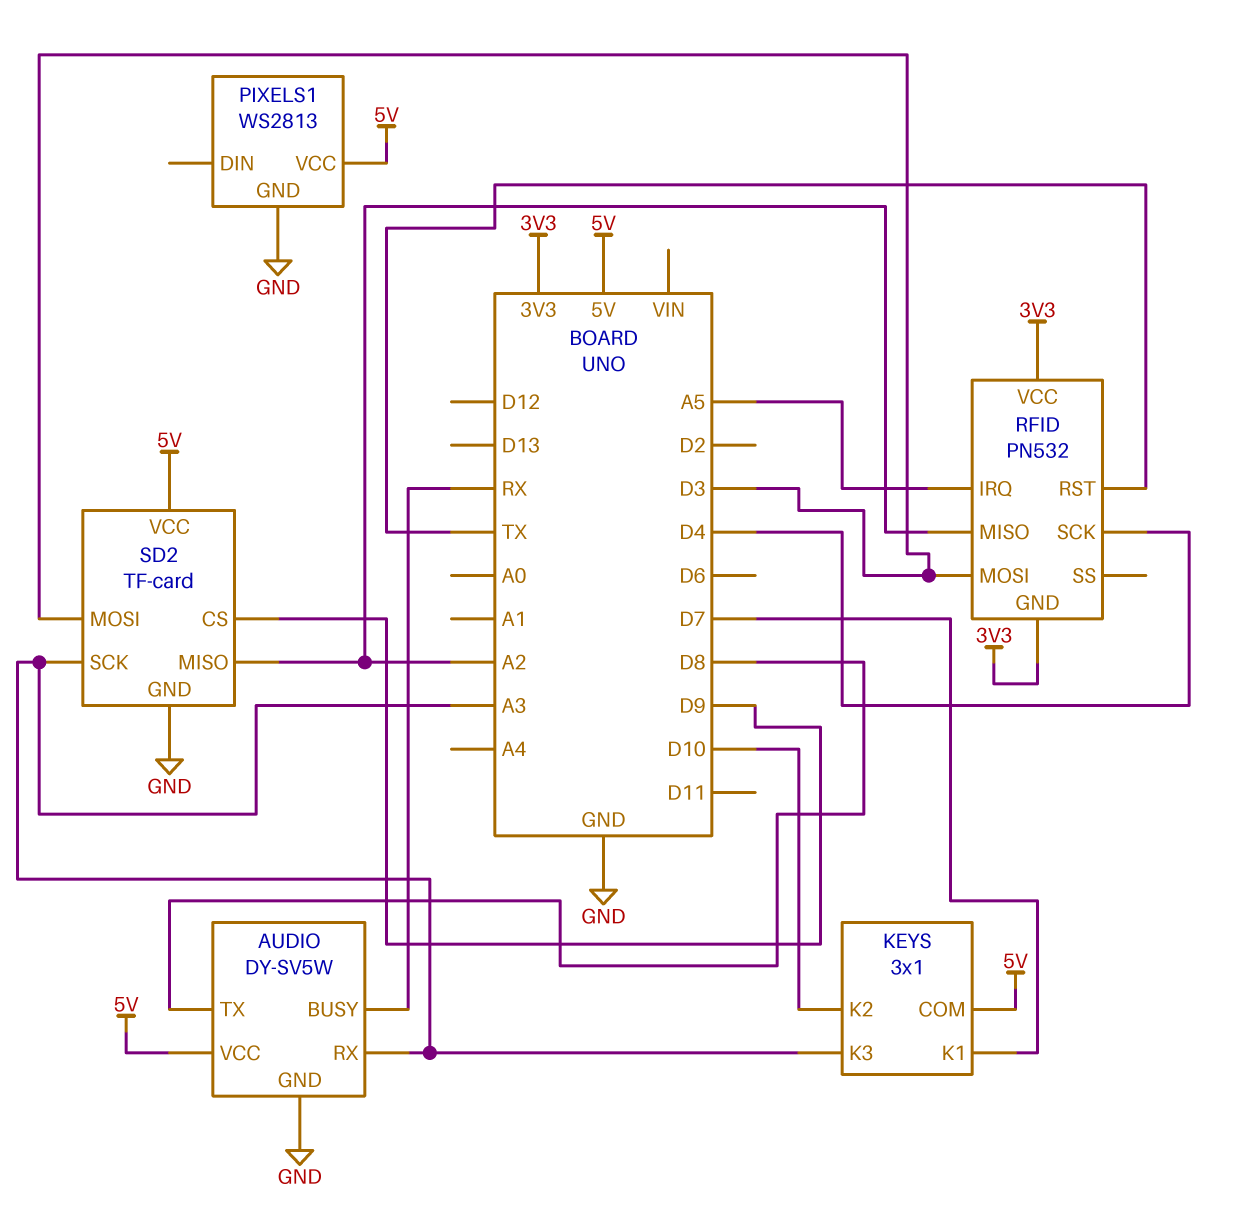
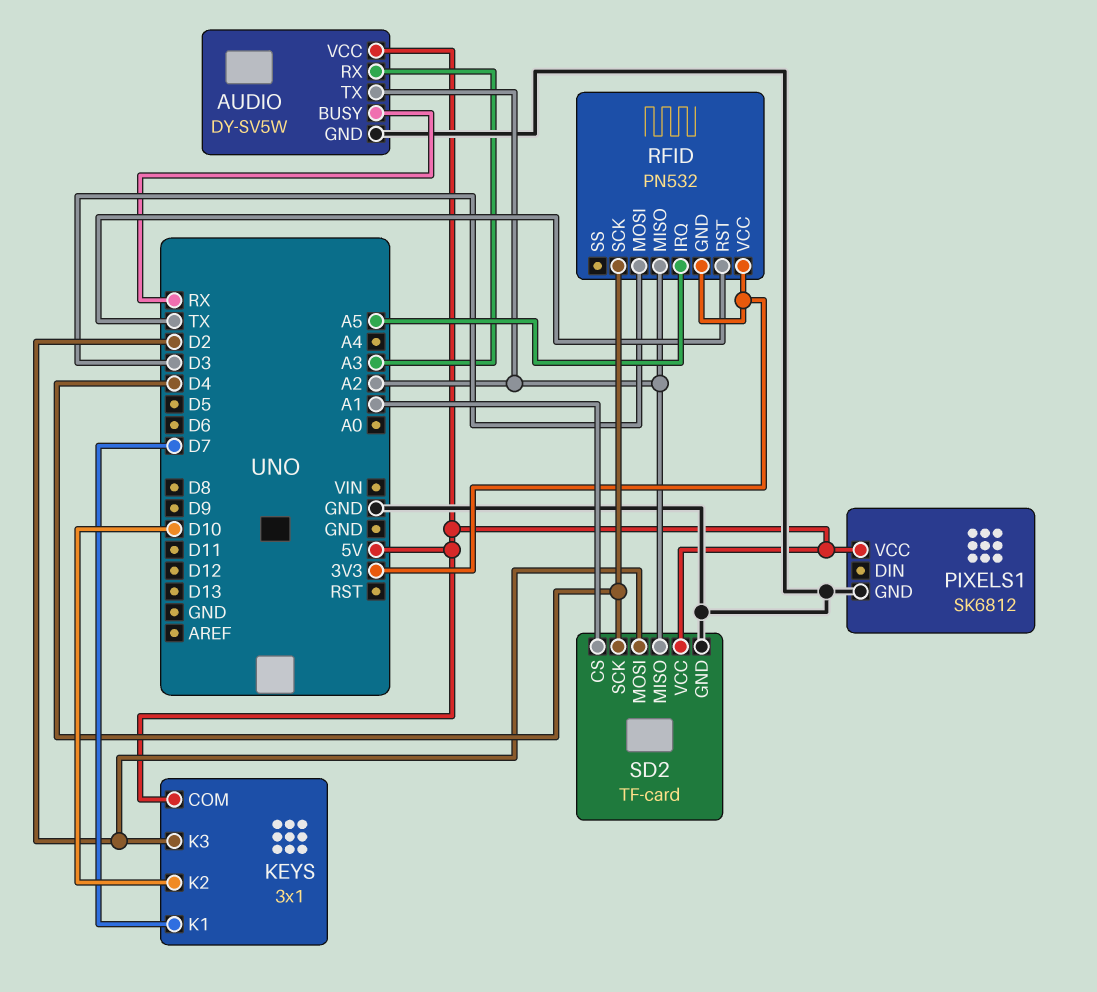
AUDIO pin TX: D8 -> A2
KEYS pin K3: A3 -> D2
PIXELS1: WS2813 -> SK6812
SD2 pin CS: D9 -> A1
SD2 pin MOSI: D3 -> D2
SD2 pin SCK: A3 -> D4

